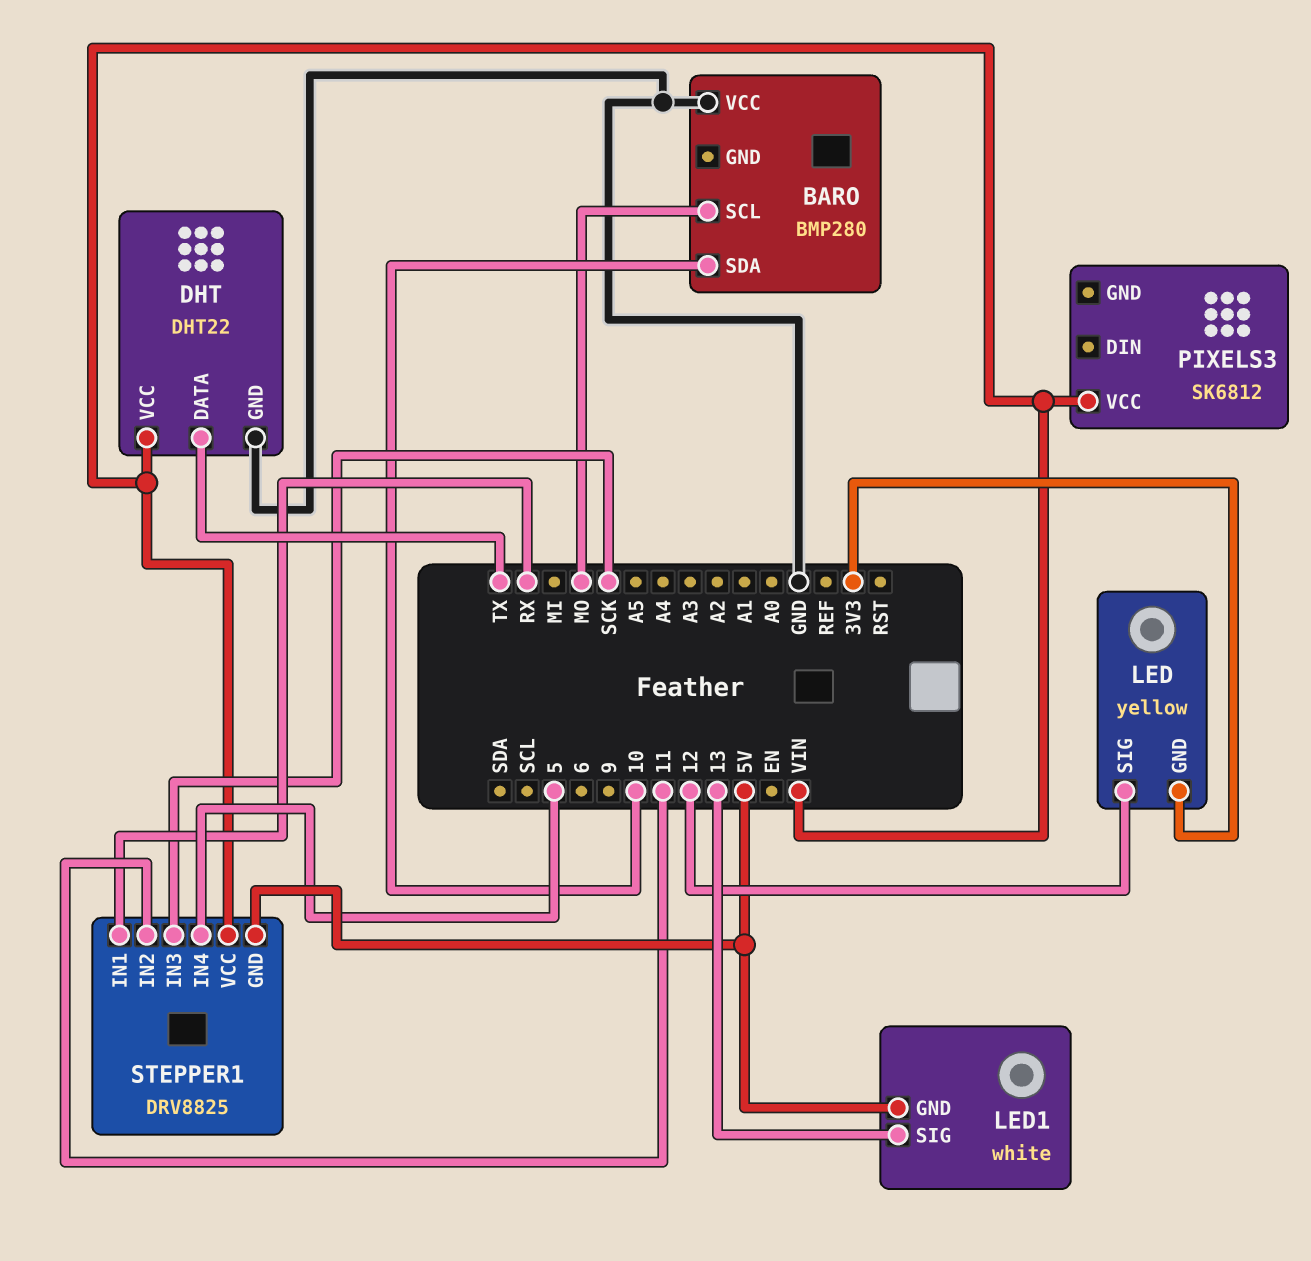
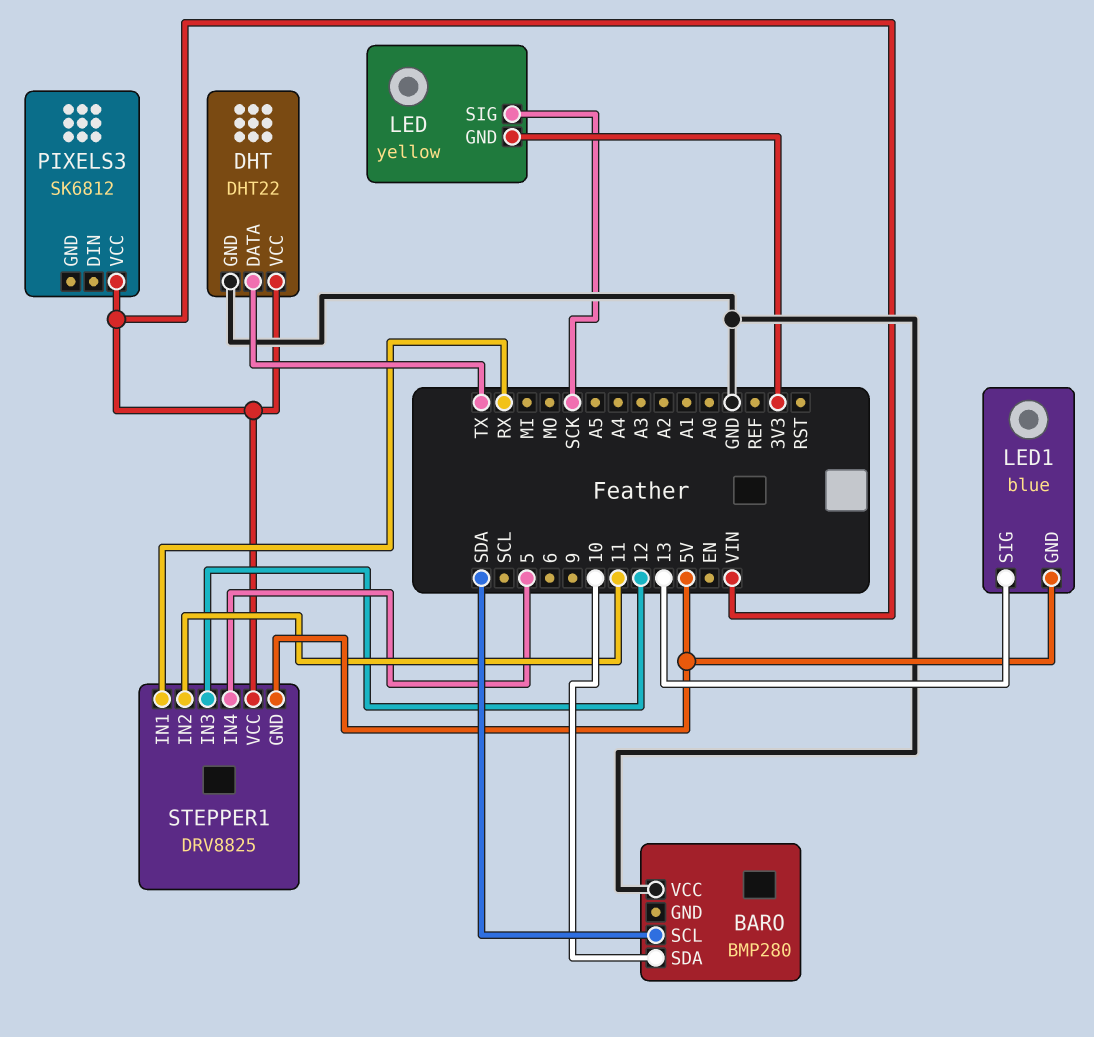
BARO pin SCL: MO -> SDA
LED pin SIG: 12 -> SCK
LED1: white -> blue
STEPPER1 pin IN3: SCK -> 12

